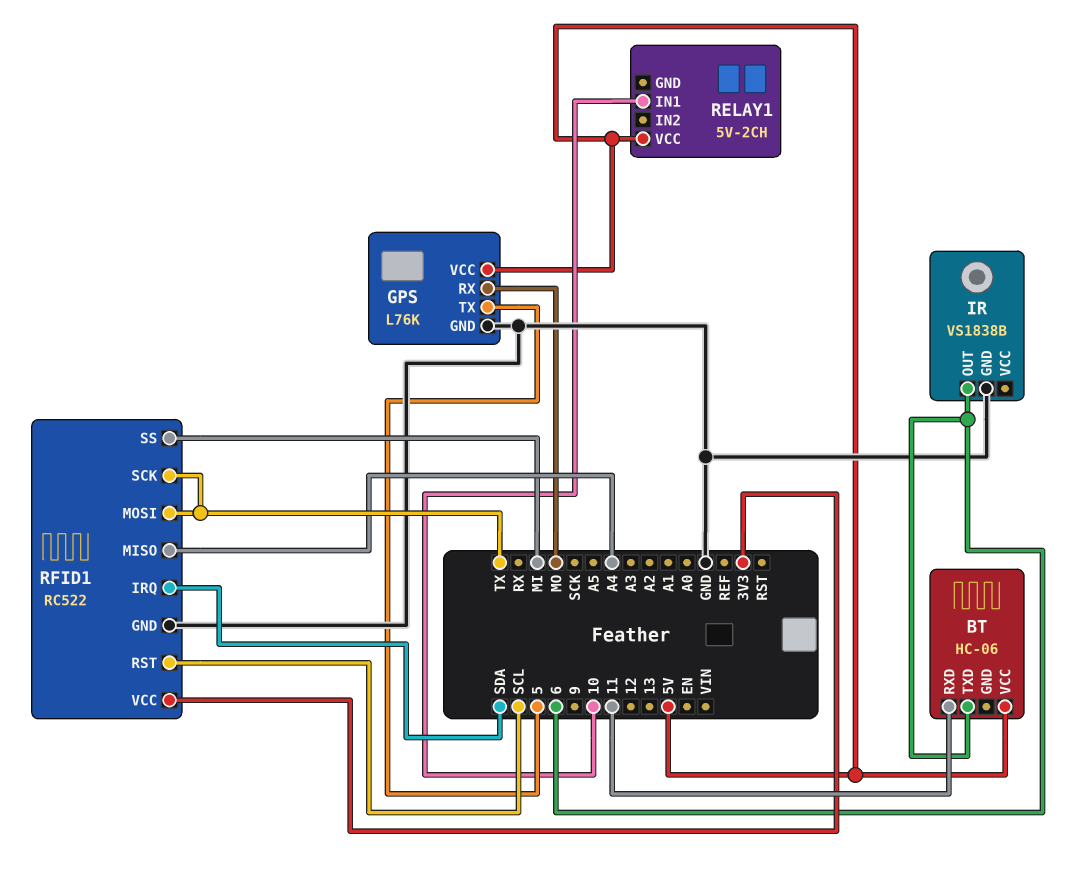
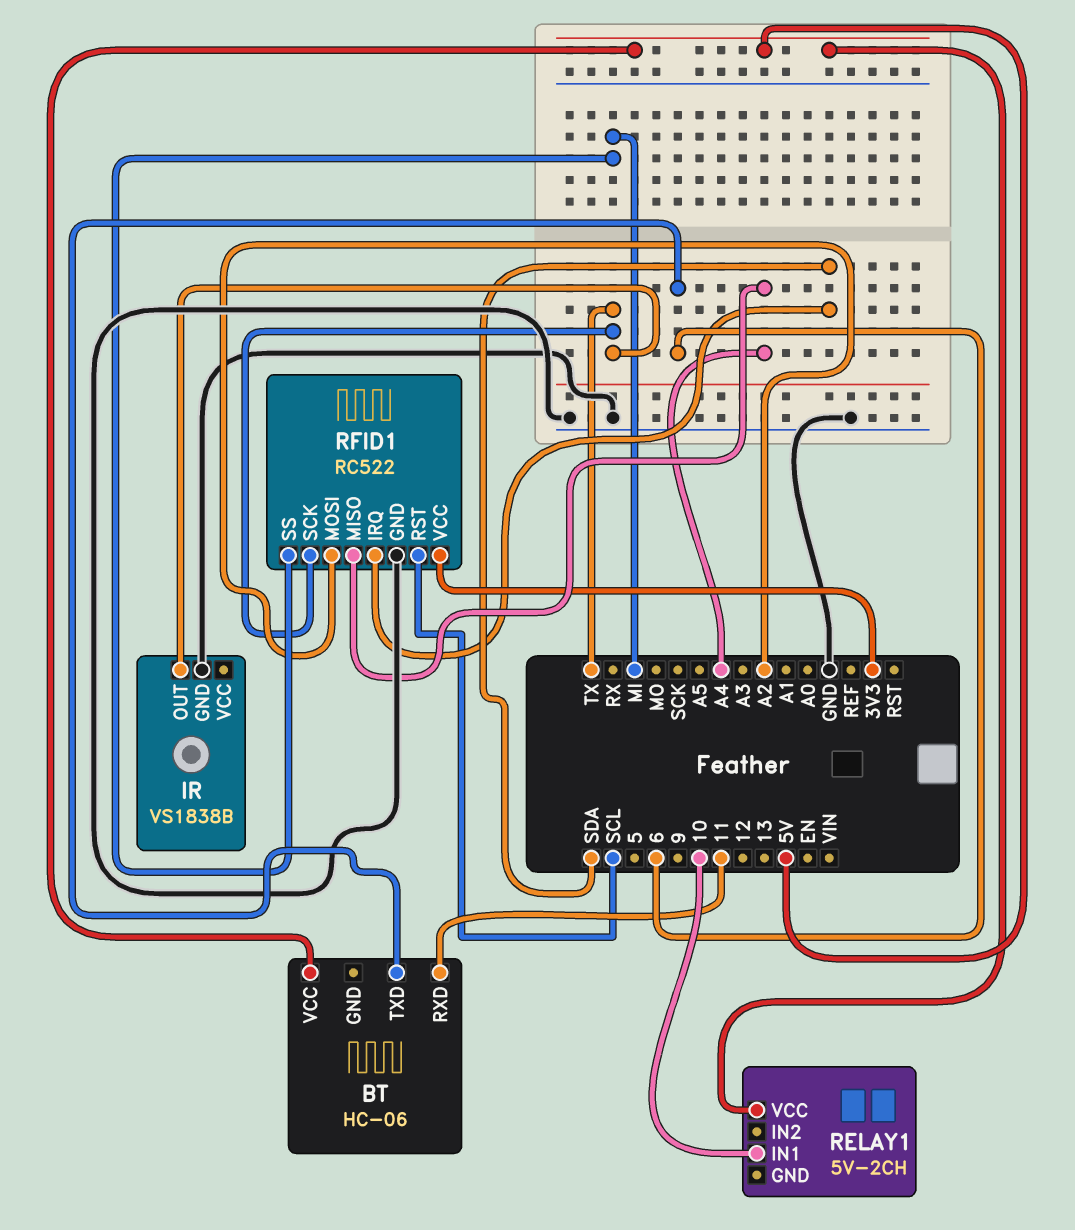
GPS: L76K -> none
GPS pin GND: GND -> none
GPS pin RX: MO -> none
GPS pin TX: 5 -> none
GPS pin VCC: 5V -> none
IR pin OUT: 6 -> TX
RFID1 pin MOSI: TX -> A2

